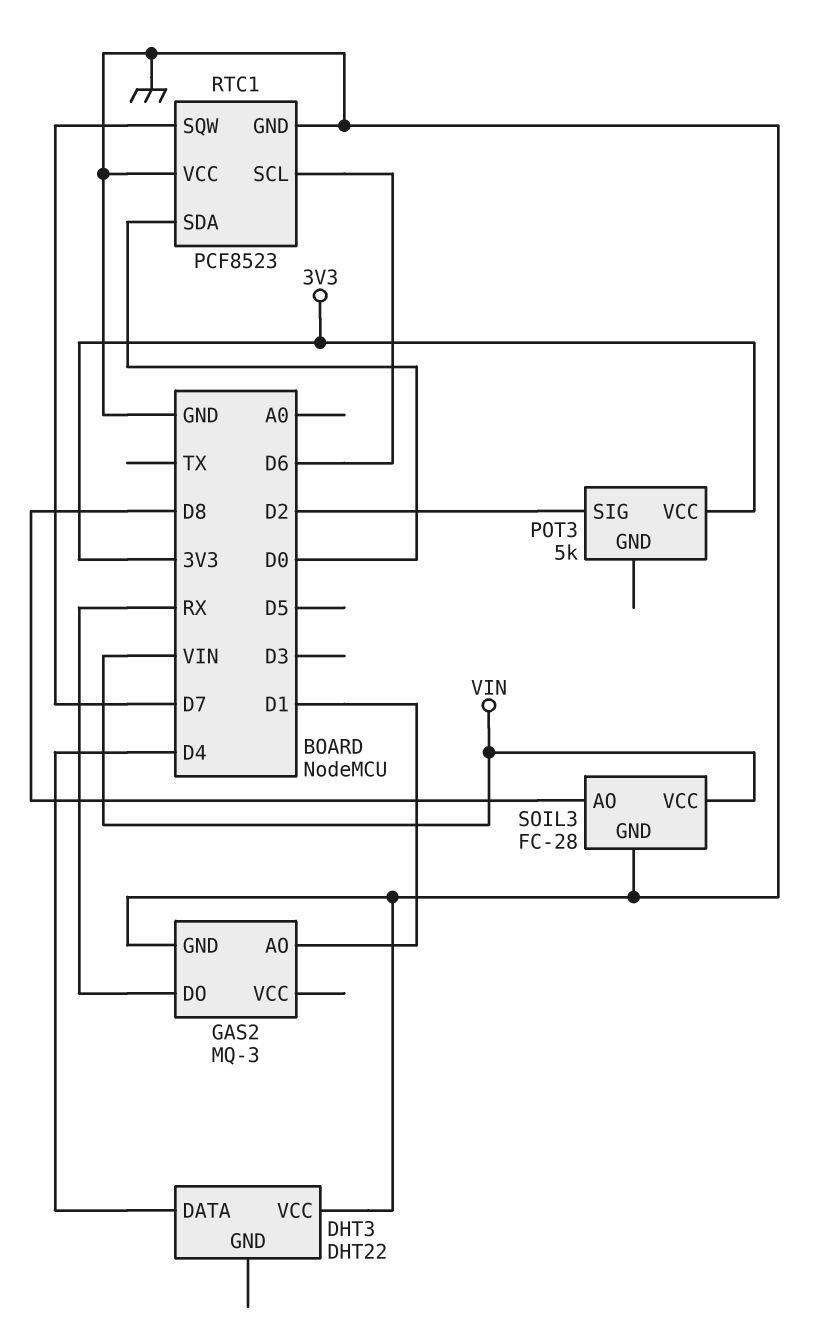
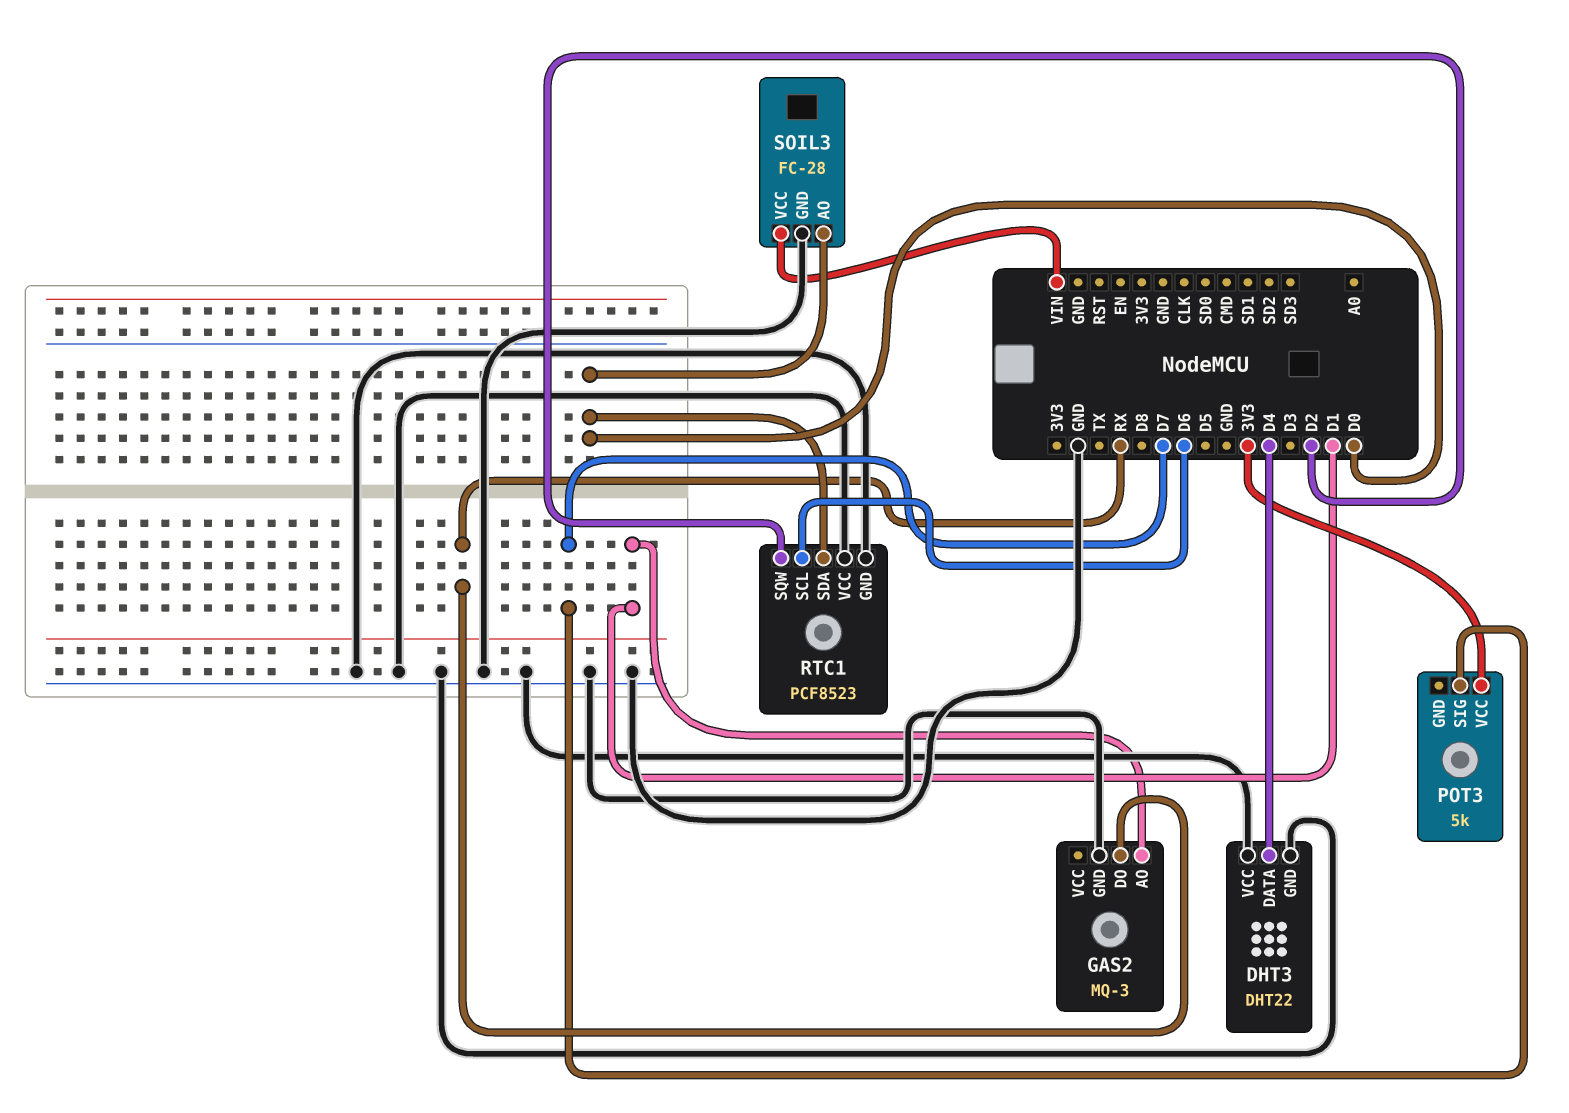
DHT3 pin GND: none -> GND
POT3 pin SIG: D2 -> D7
RTC1 pin SQW: D7 -> D2
SOIL3 pin AO: D8 -> D0

